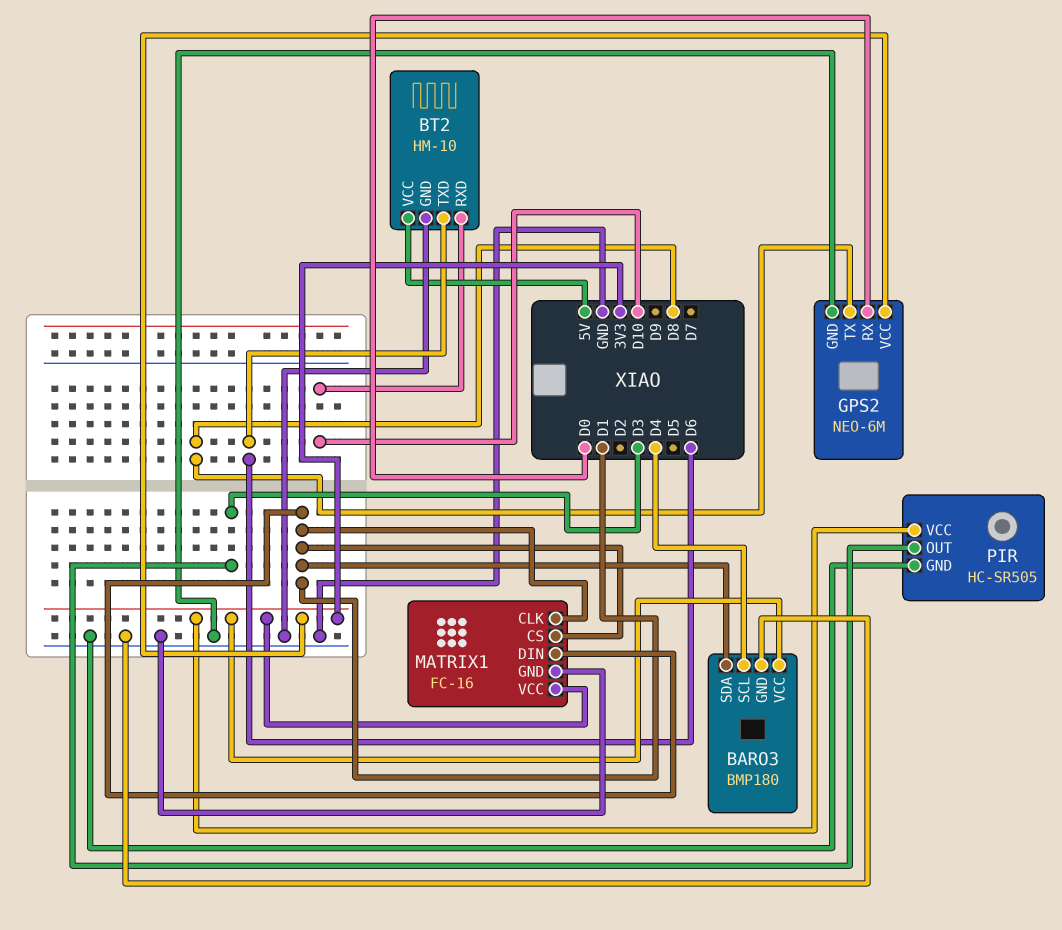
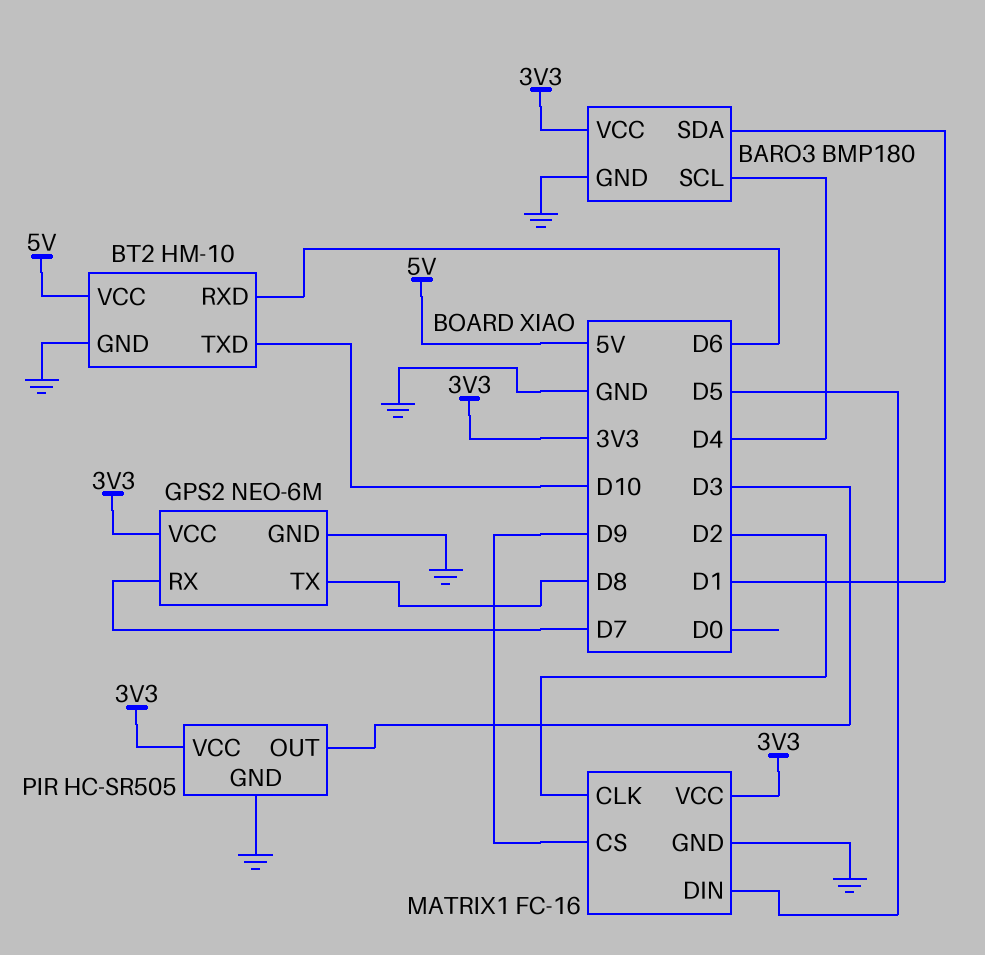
BT2 pin RXD: D10 -> D6
BT2 pin TXD: D6 -> D10
GPS2 pin RX: D0 -> D7
MATRIX1 pin CLK: D1 -> D2
MATRIX1 pin CS: D1 -> D9
MATRIX1 pin DIN: D1 -> D5

